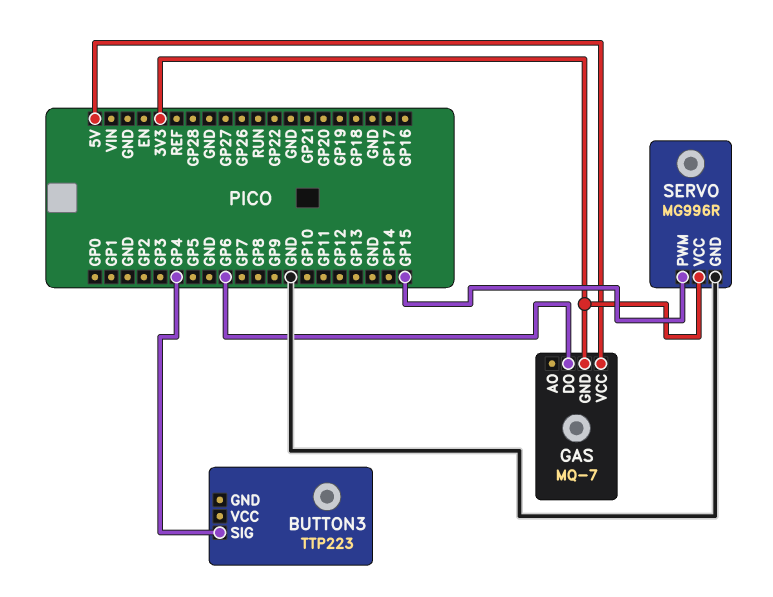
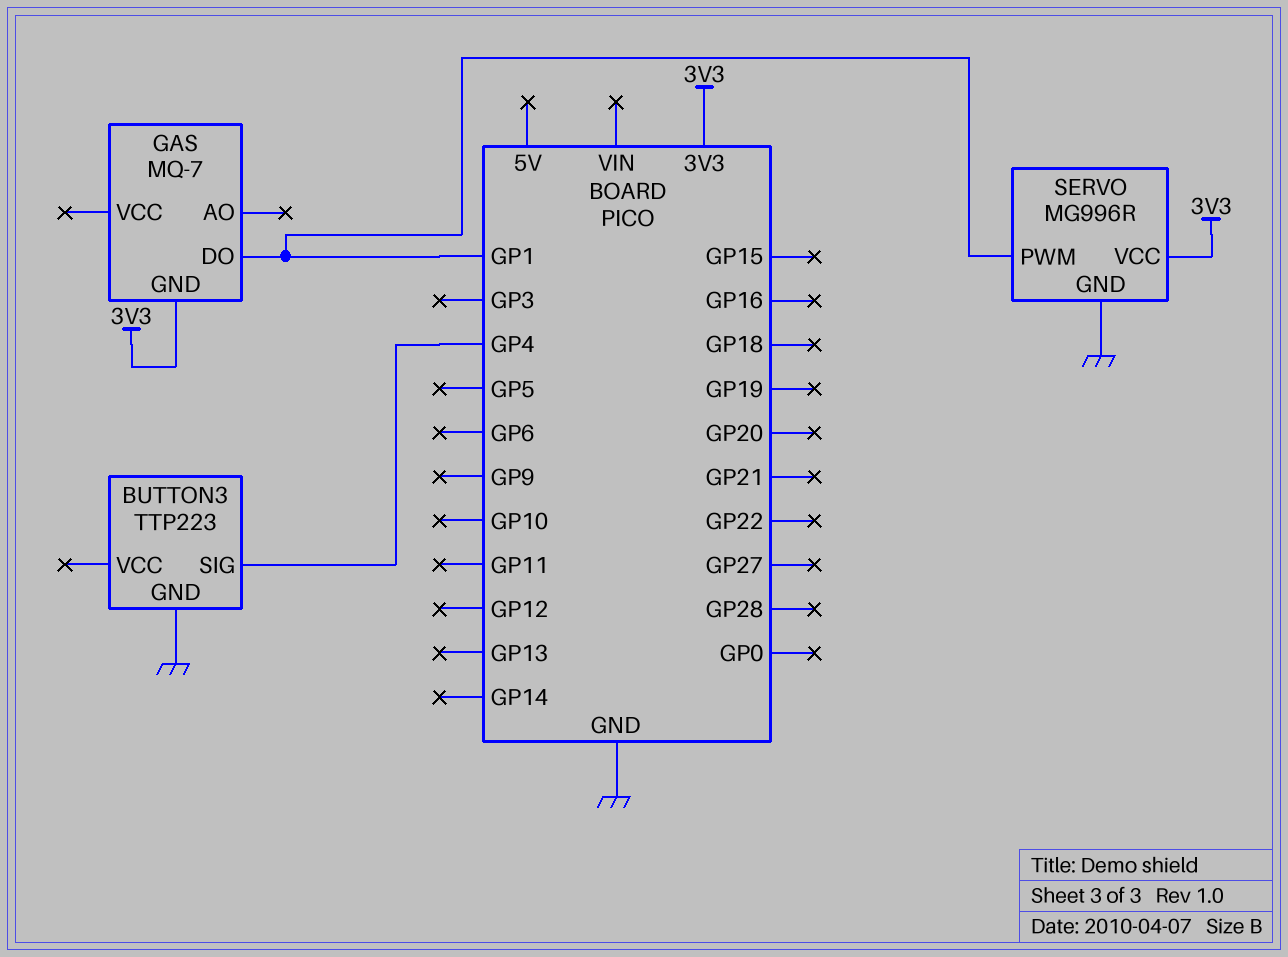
BUTTON3 pin GND: none -> GND
GAS pin DO: GP6 -> GP1
GAS pin VCC: 5V -> none
SERVO pin PWM: GP15 -> GP1

